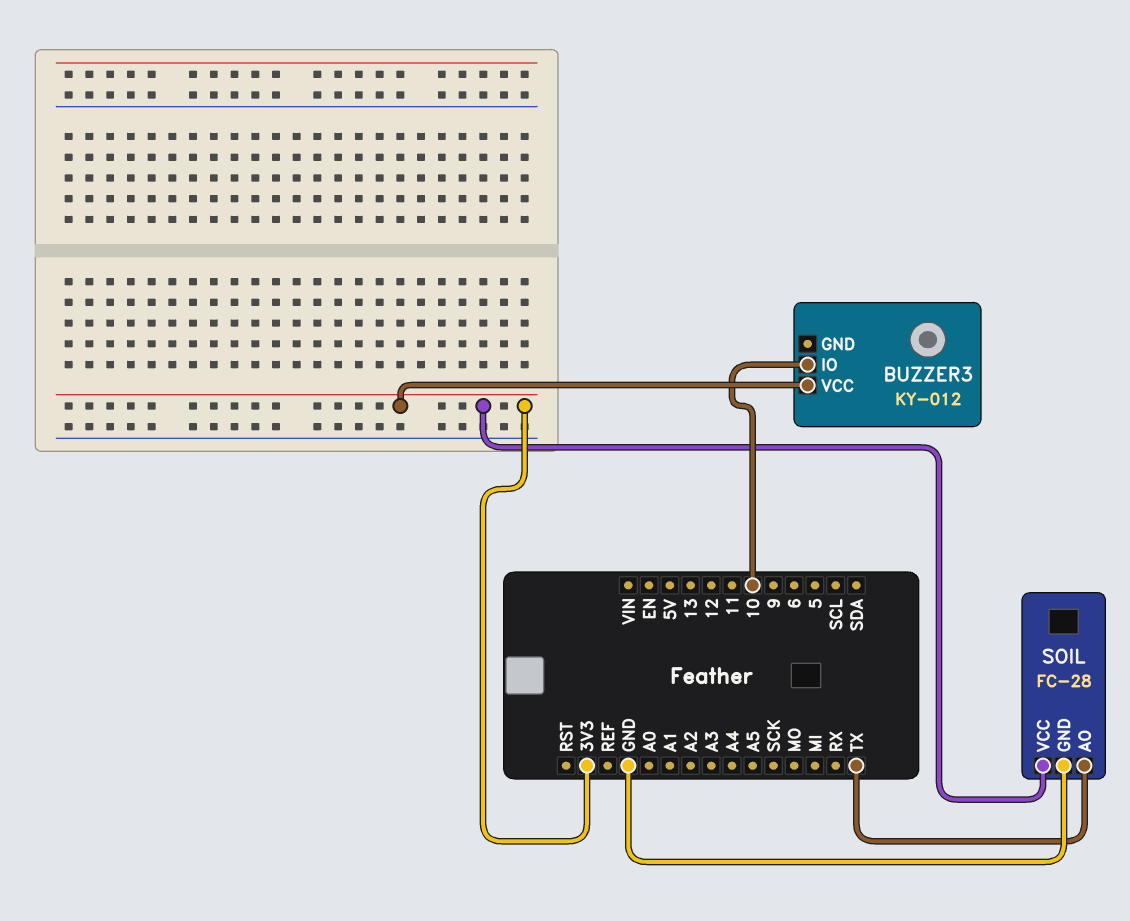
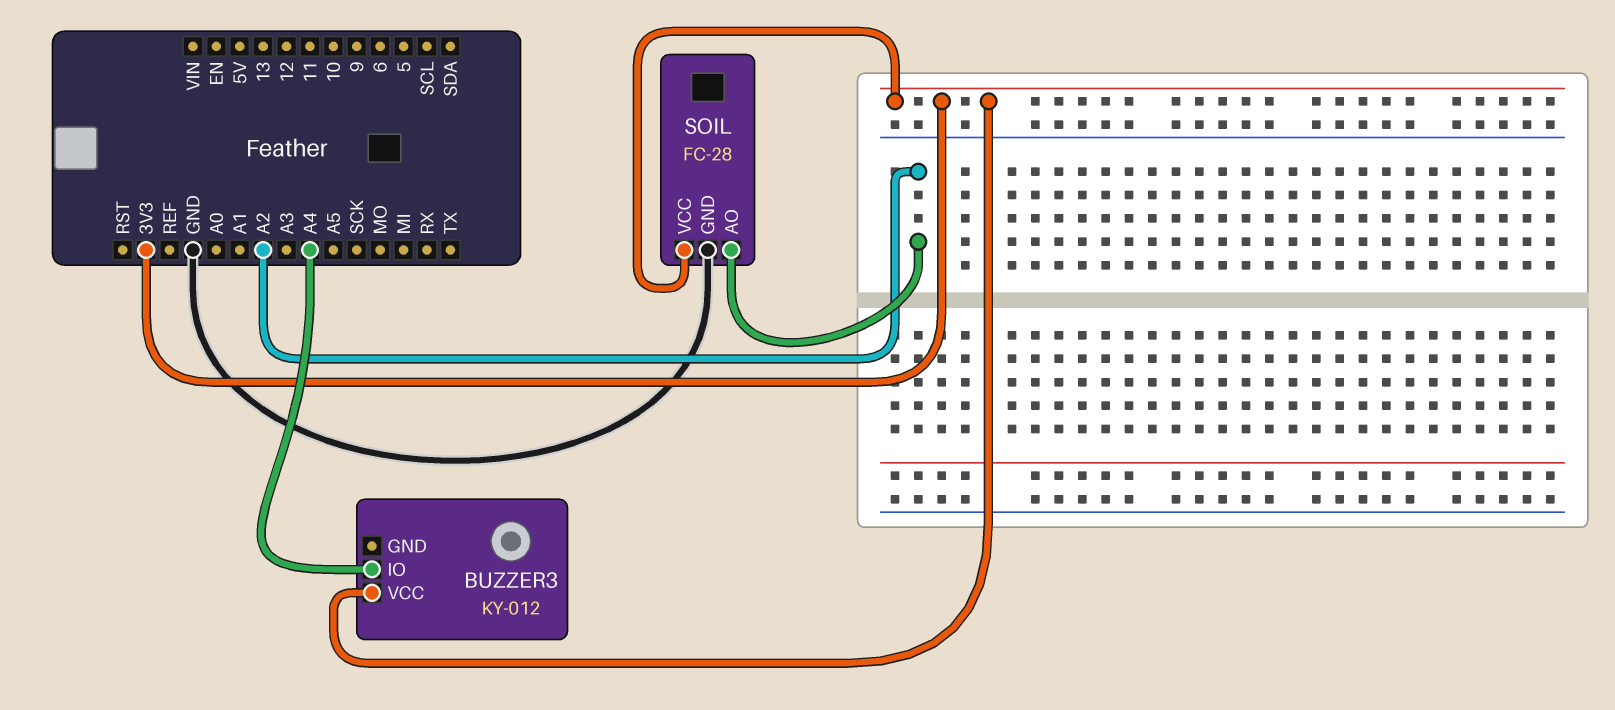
BUZZER3 pin IO: 10 -> A4
SOIL pin AO: TX -> A2

